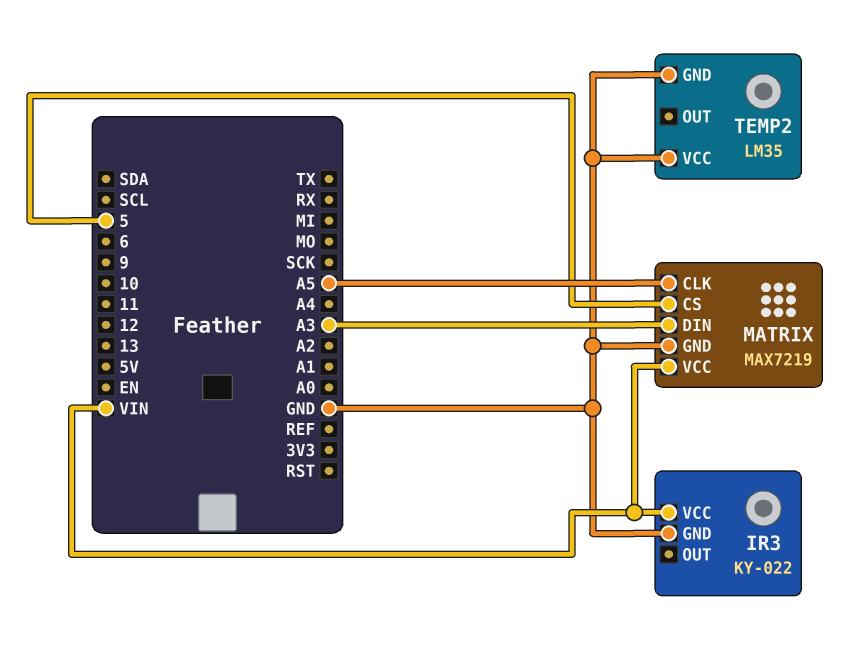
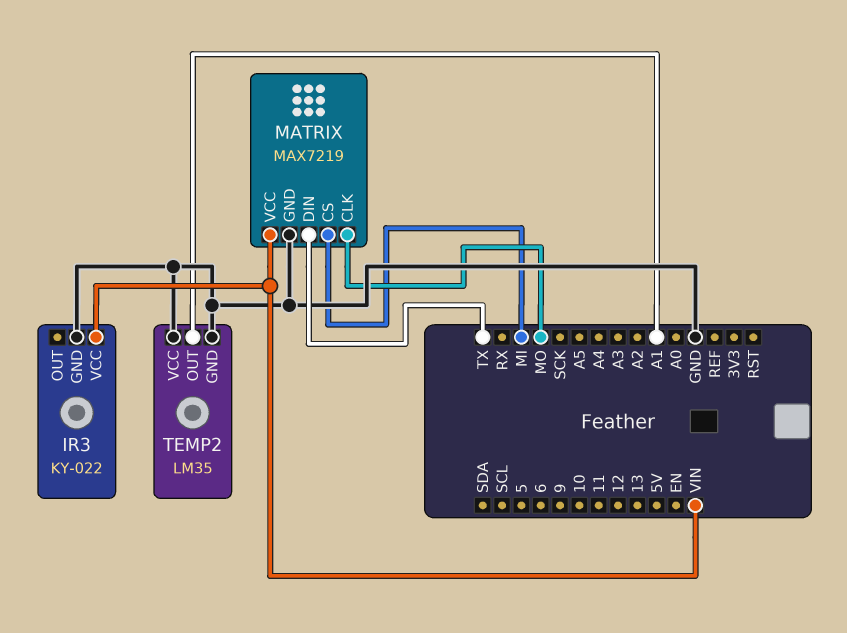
MATRIX pin CLK: A5 -> MO
MATRIX pin CS: 5 -> MI
MATRIX pin DIN: A3 -> TX
TEMP2 pin OUT: none -> A1

